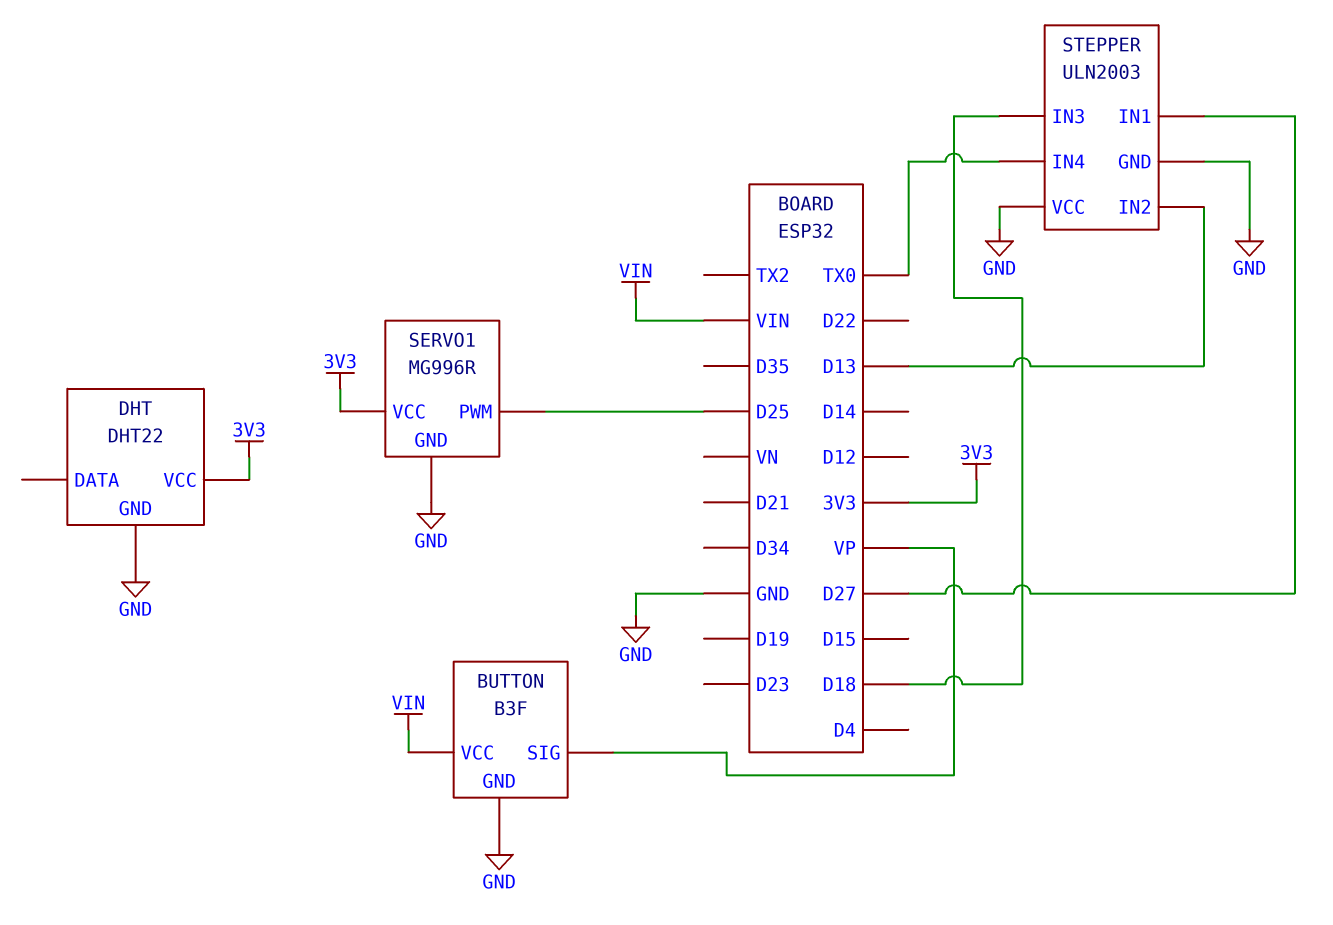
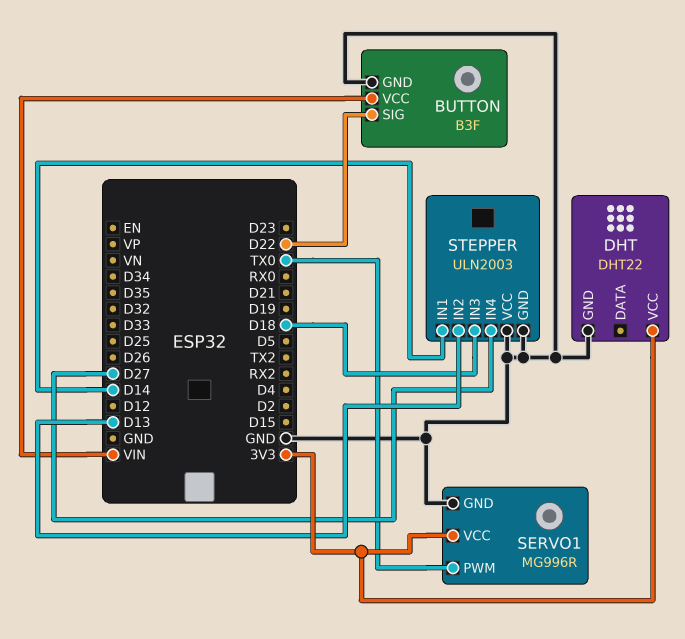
BUTTON pin SIG: VP -> D22
SERVO1 pin PWM: D25 -> TX0
STEPPER pin IN1: D27 -> D14
STEPPER pin IN4: TX0 -> D27

